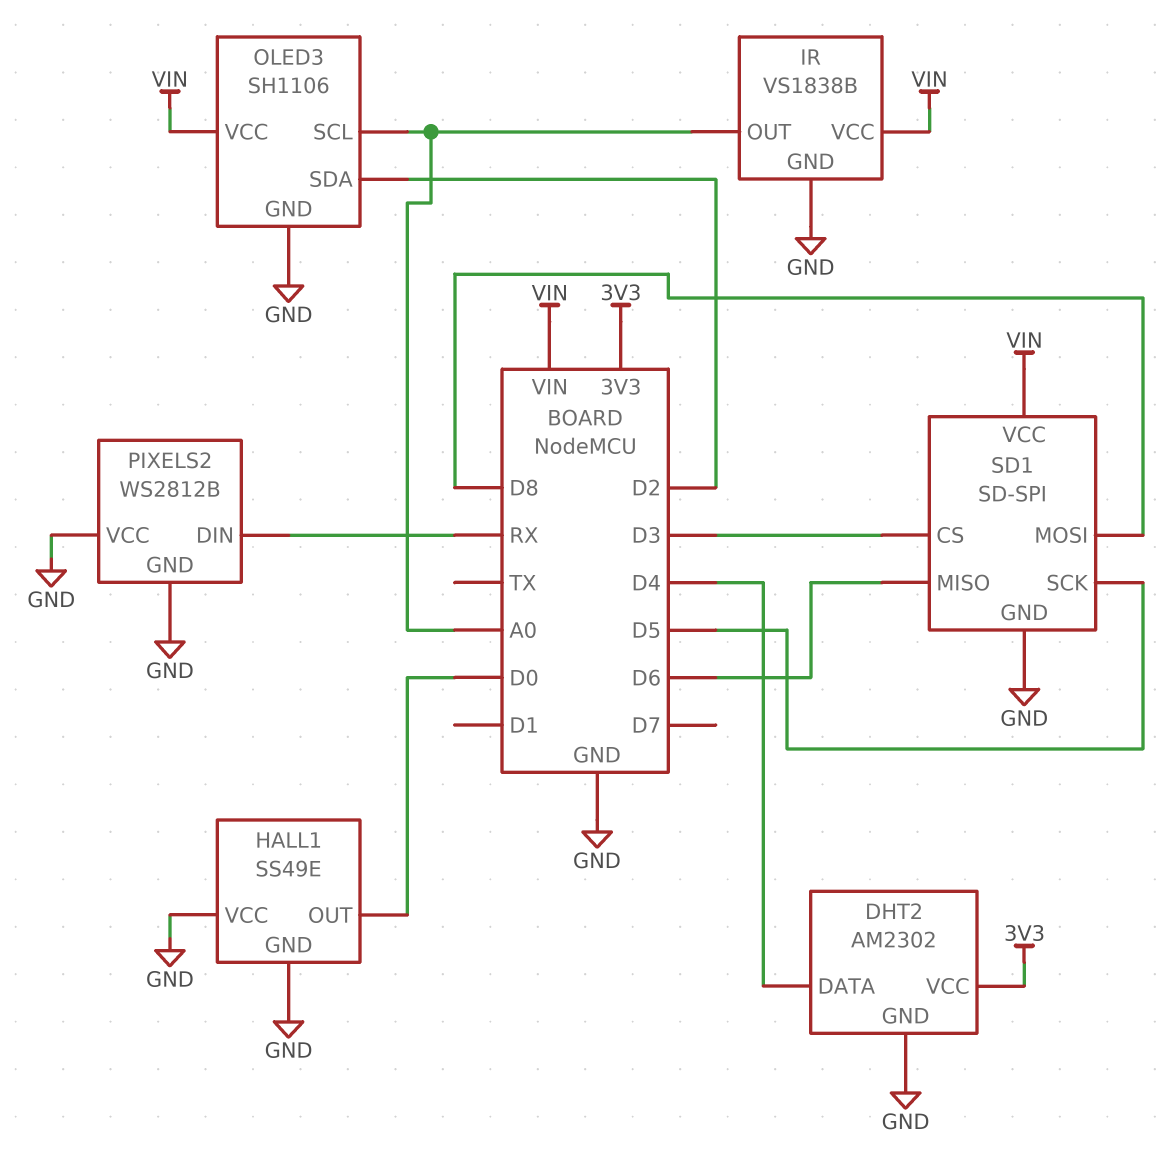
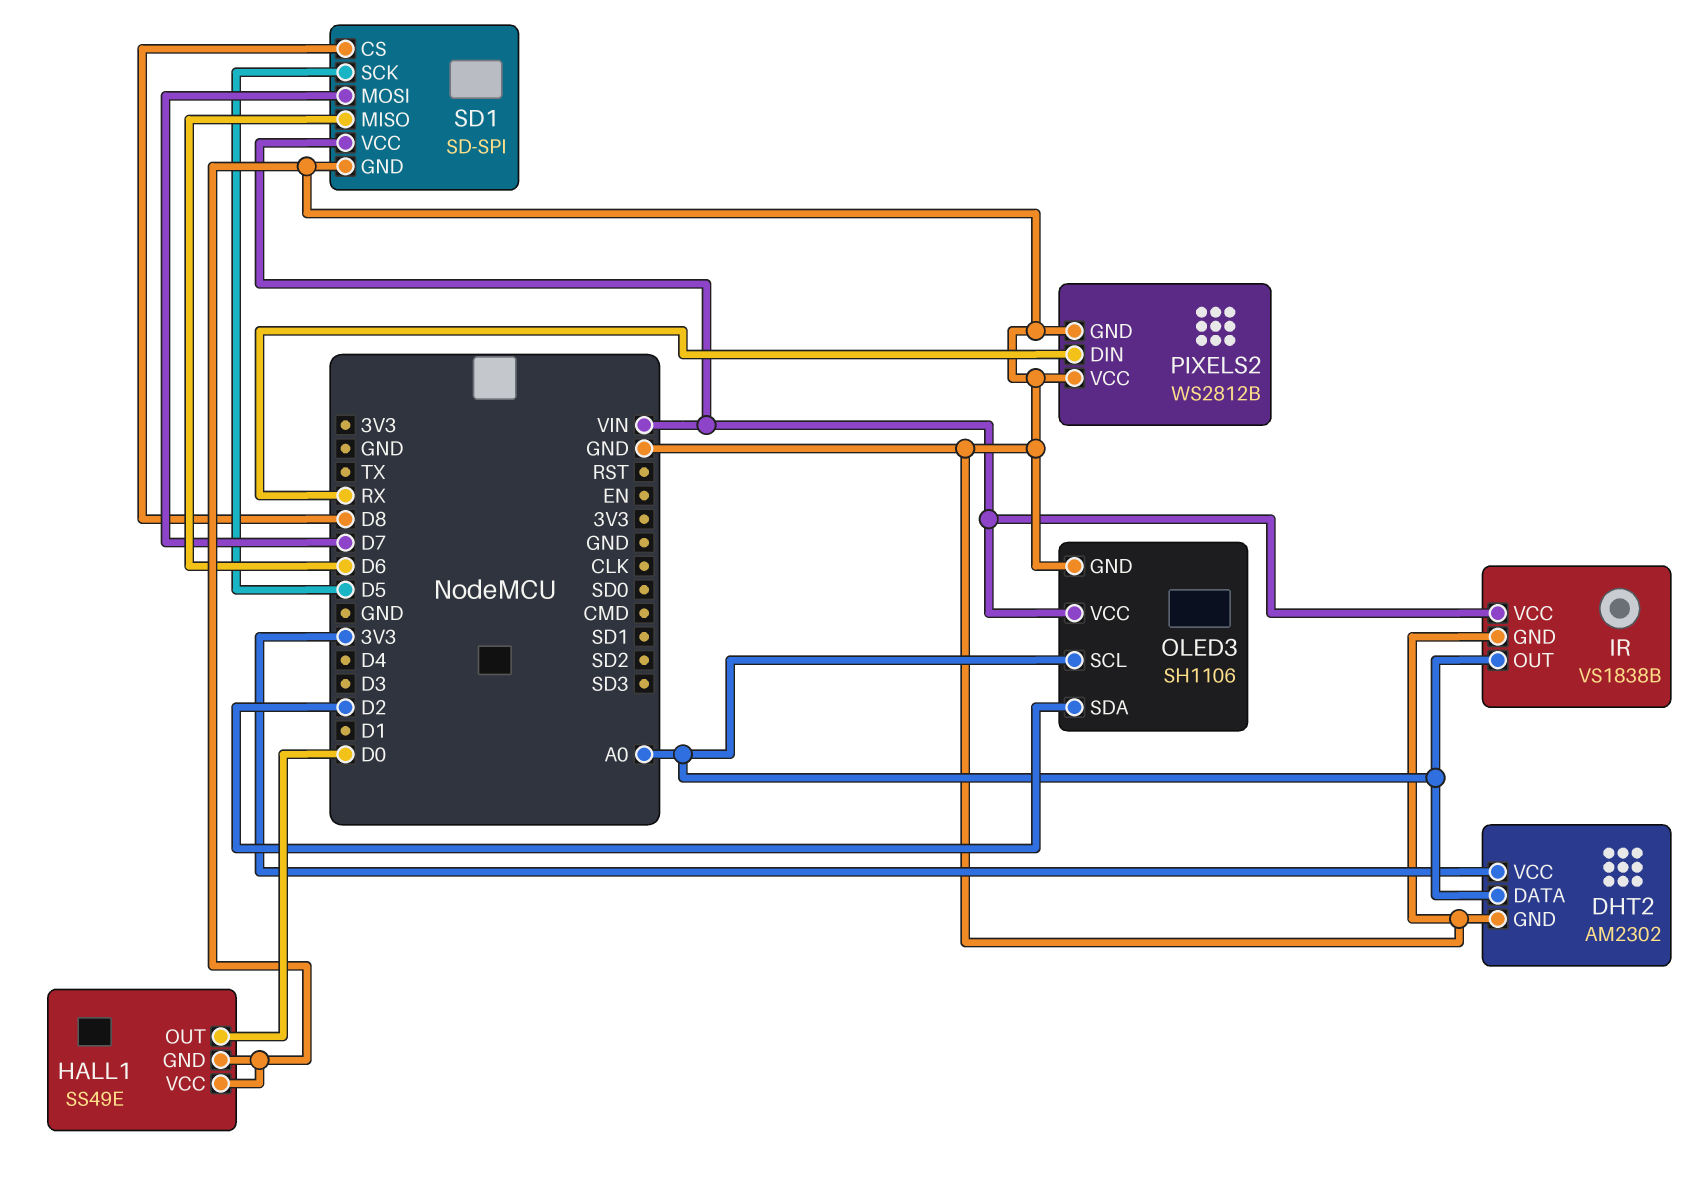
DHT2 pin DATA: D4 -> A0
SD1 pin CS: D3 -> D8
SD1 pin MOSI: D8 -> D7

